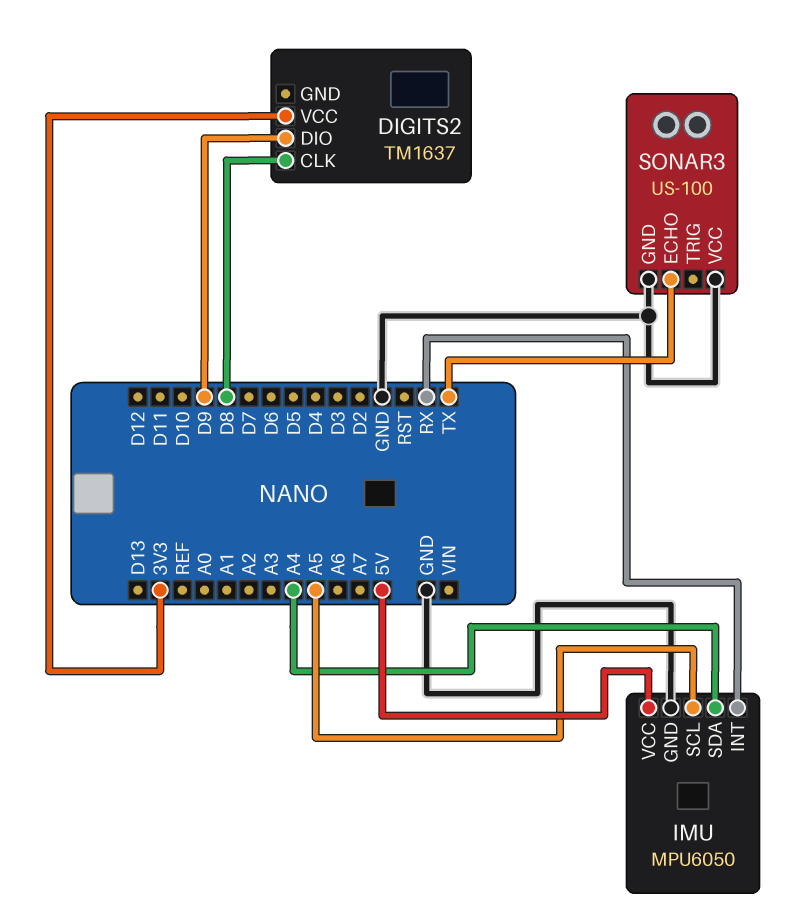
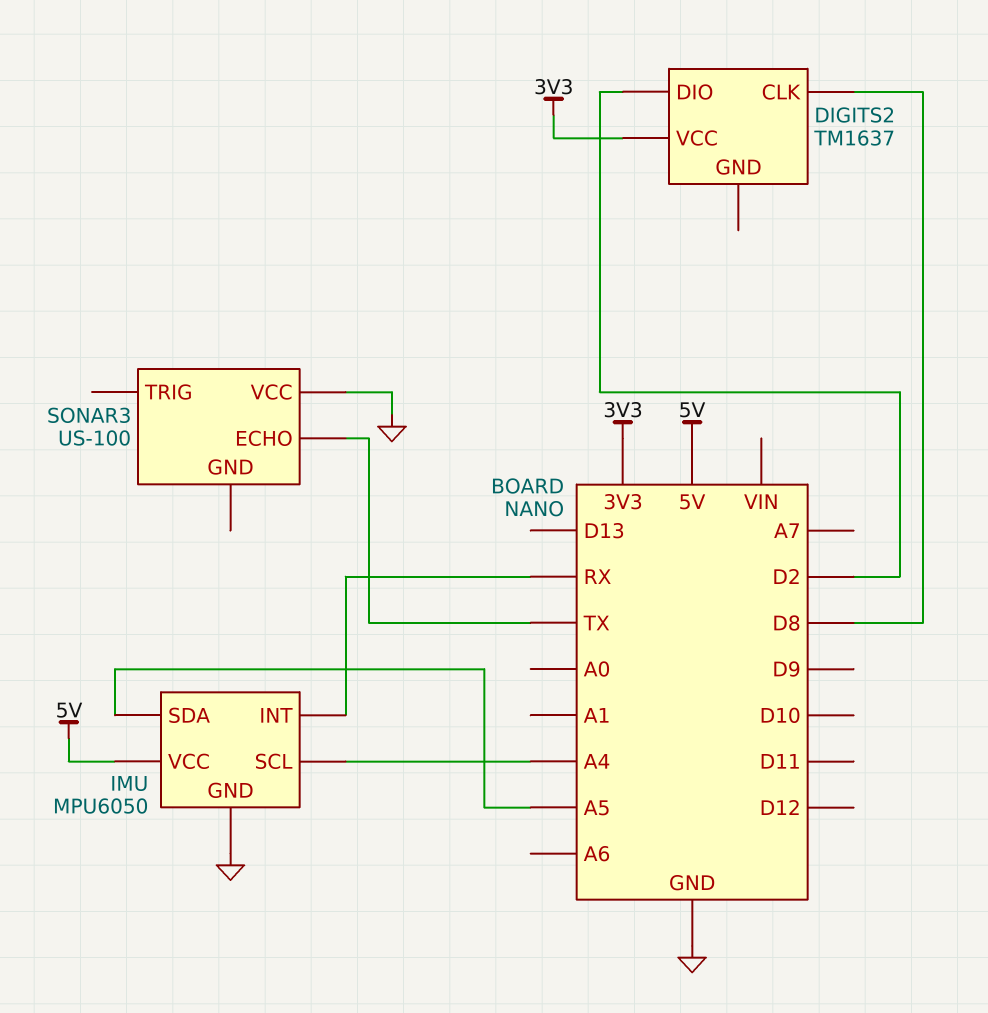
DIGITS2 pin DIO: D9 -> D2
IMU pin SCL: A5 -> A4
IMU pin SDA: A4 -> A5
SONAR3 pin GND: GND -> none

